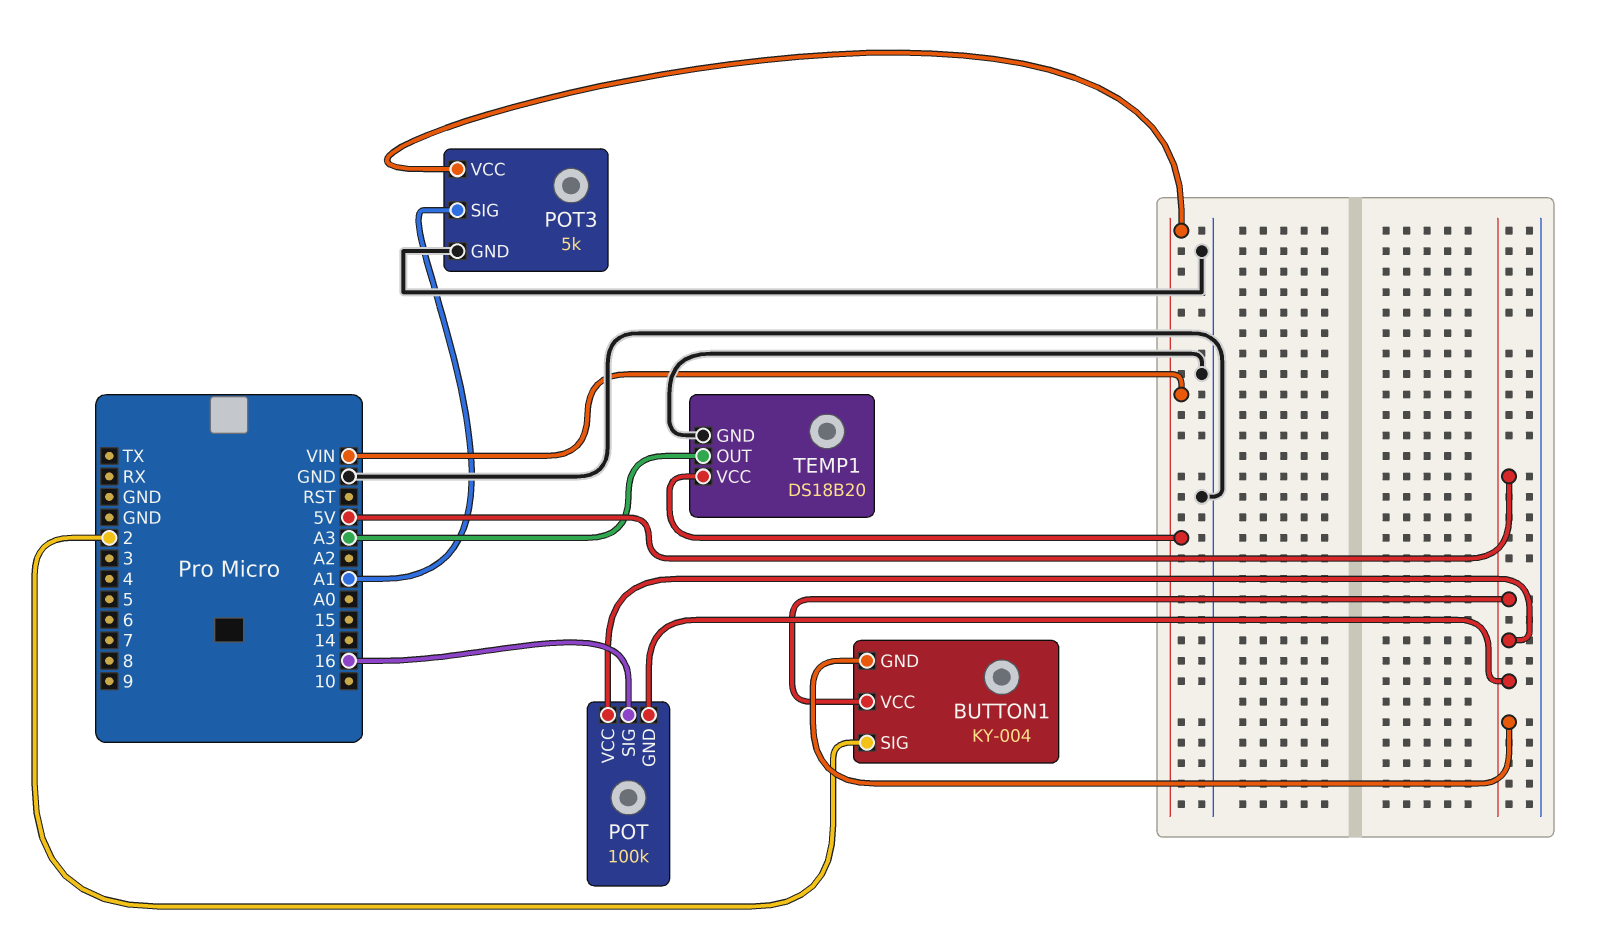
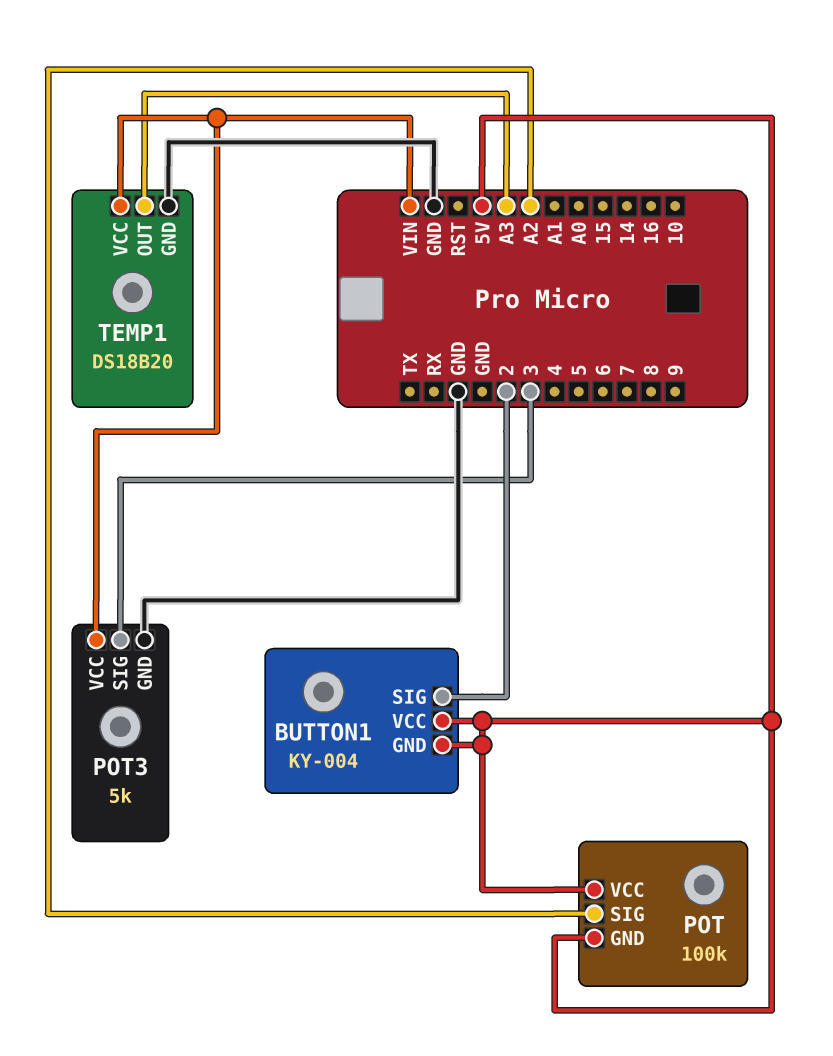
POT pin SIG: 16 -> A2
POT3 pin SIG: A1 -> 3

